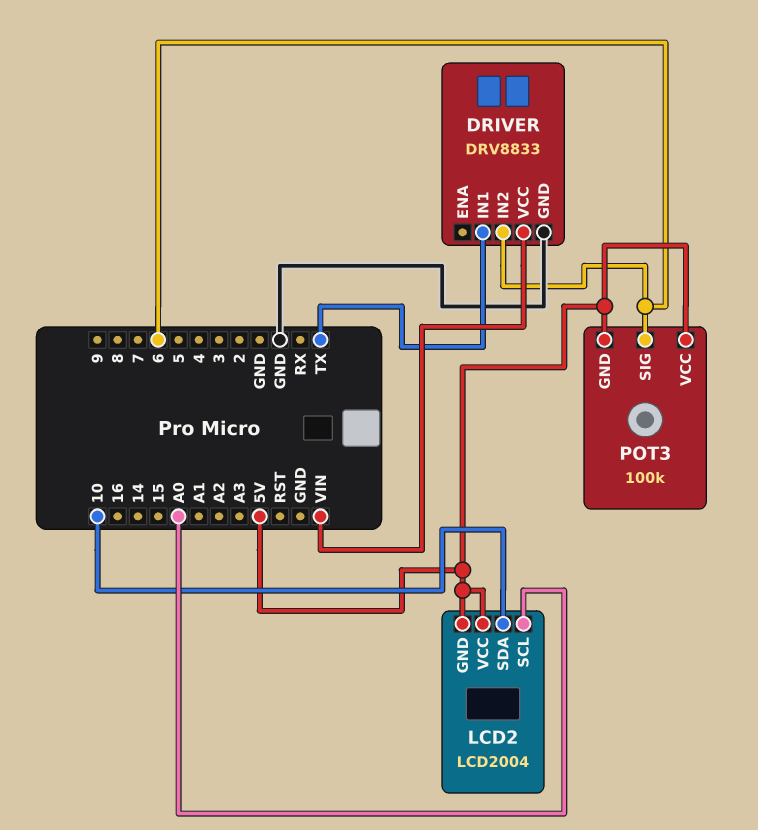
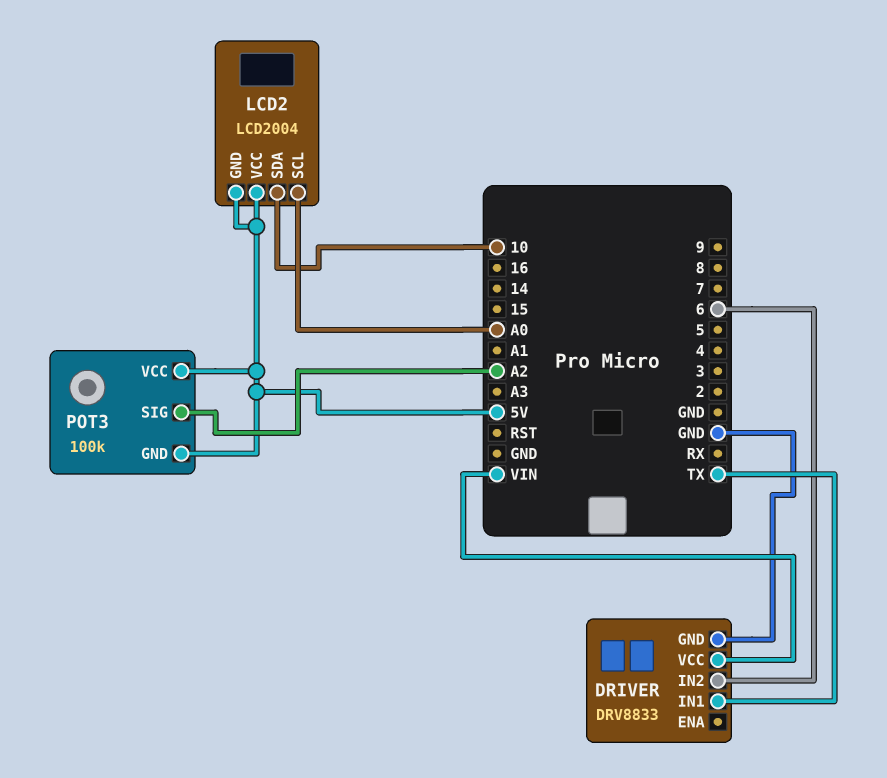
POT3 pin SIG: 6 -> A2

